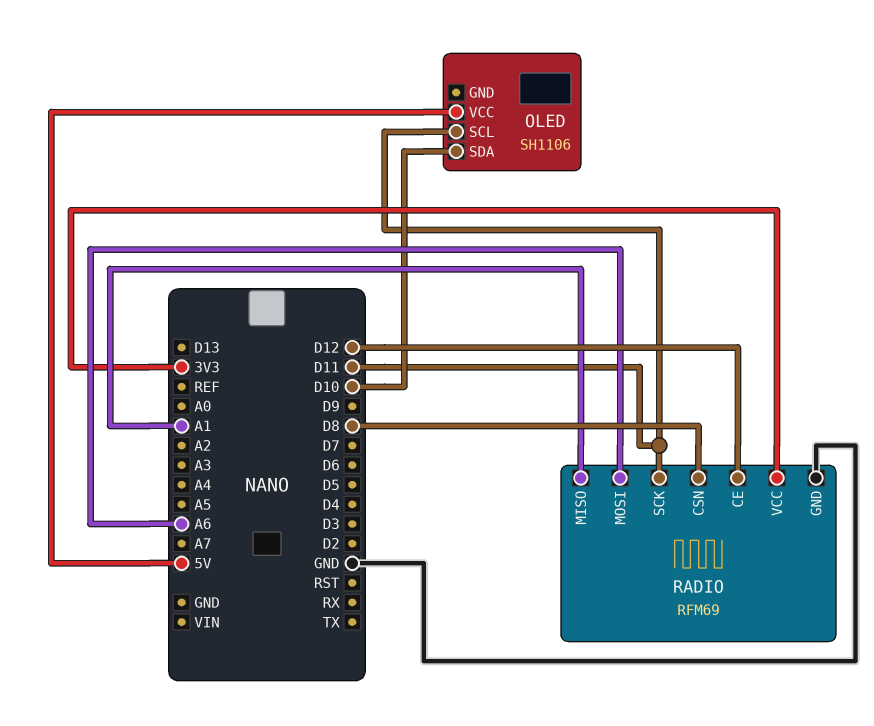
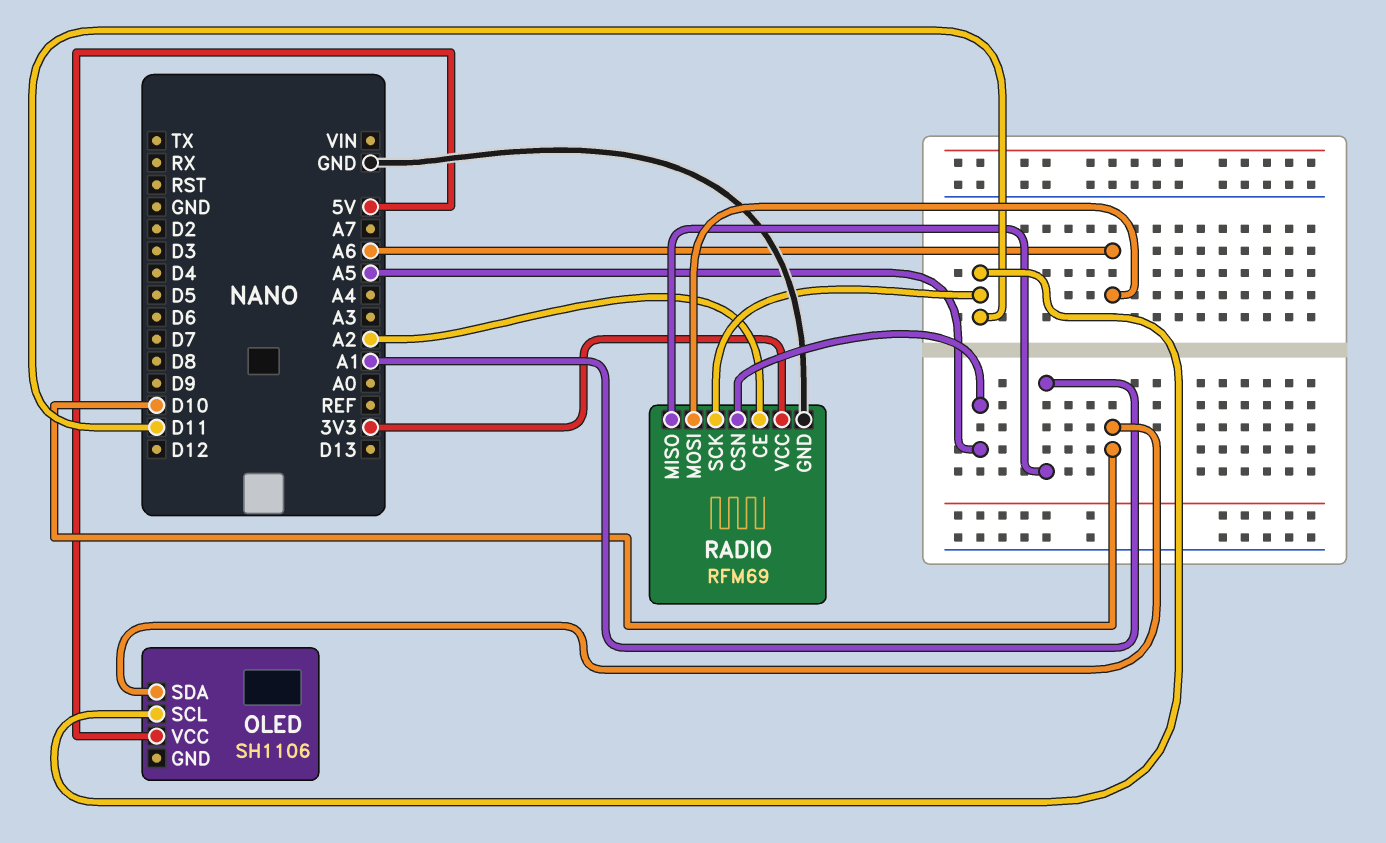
RADIO pin CE: D12 -> A2
RADIO pin CSN: D8 -> A5

